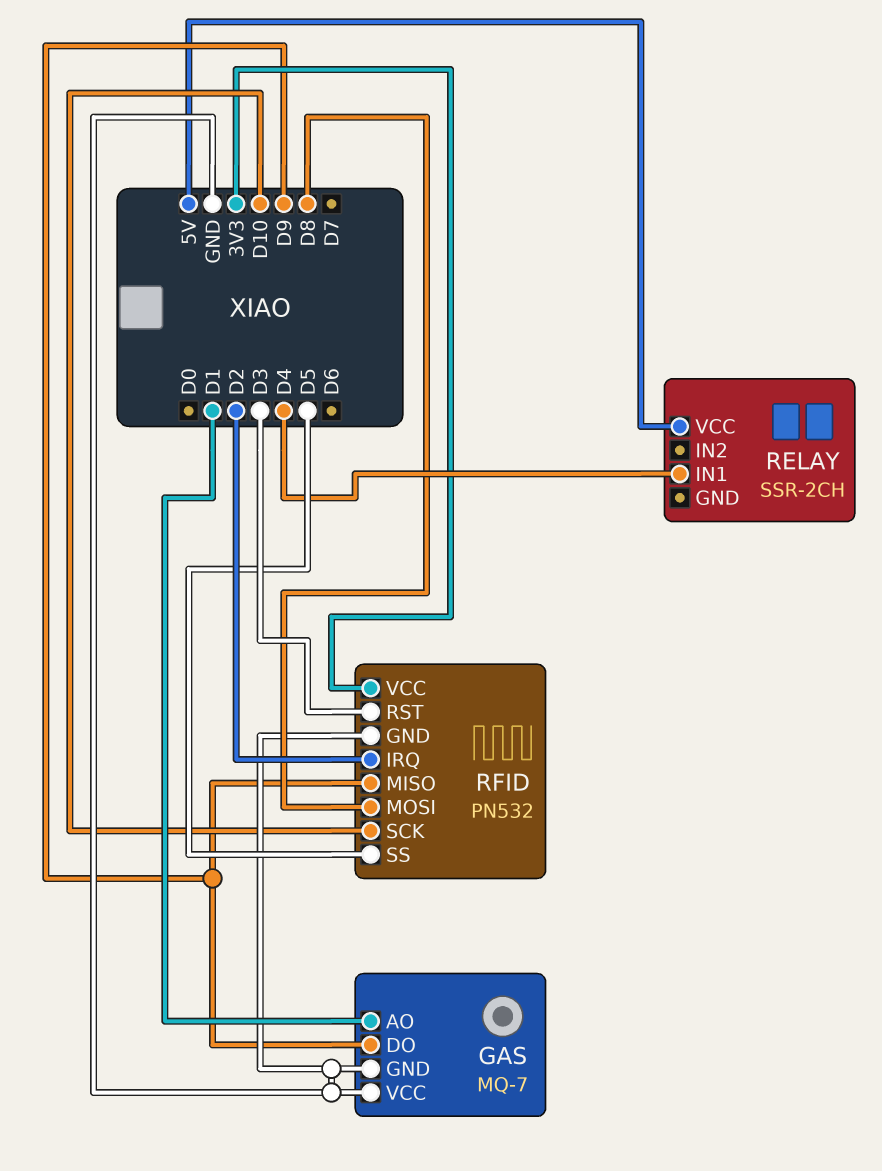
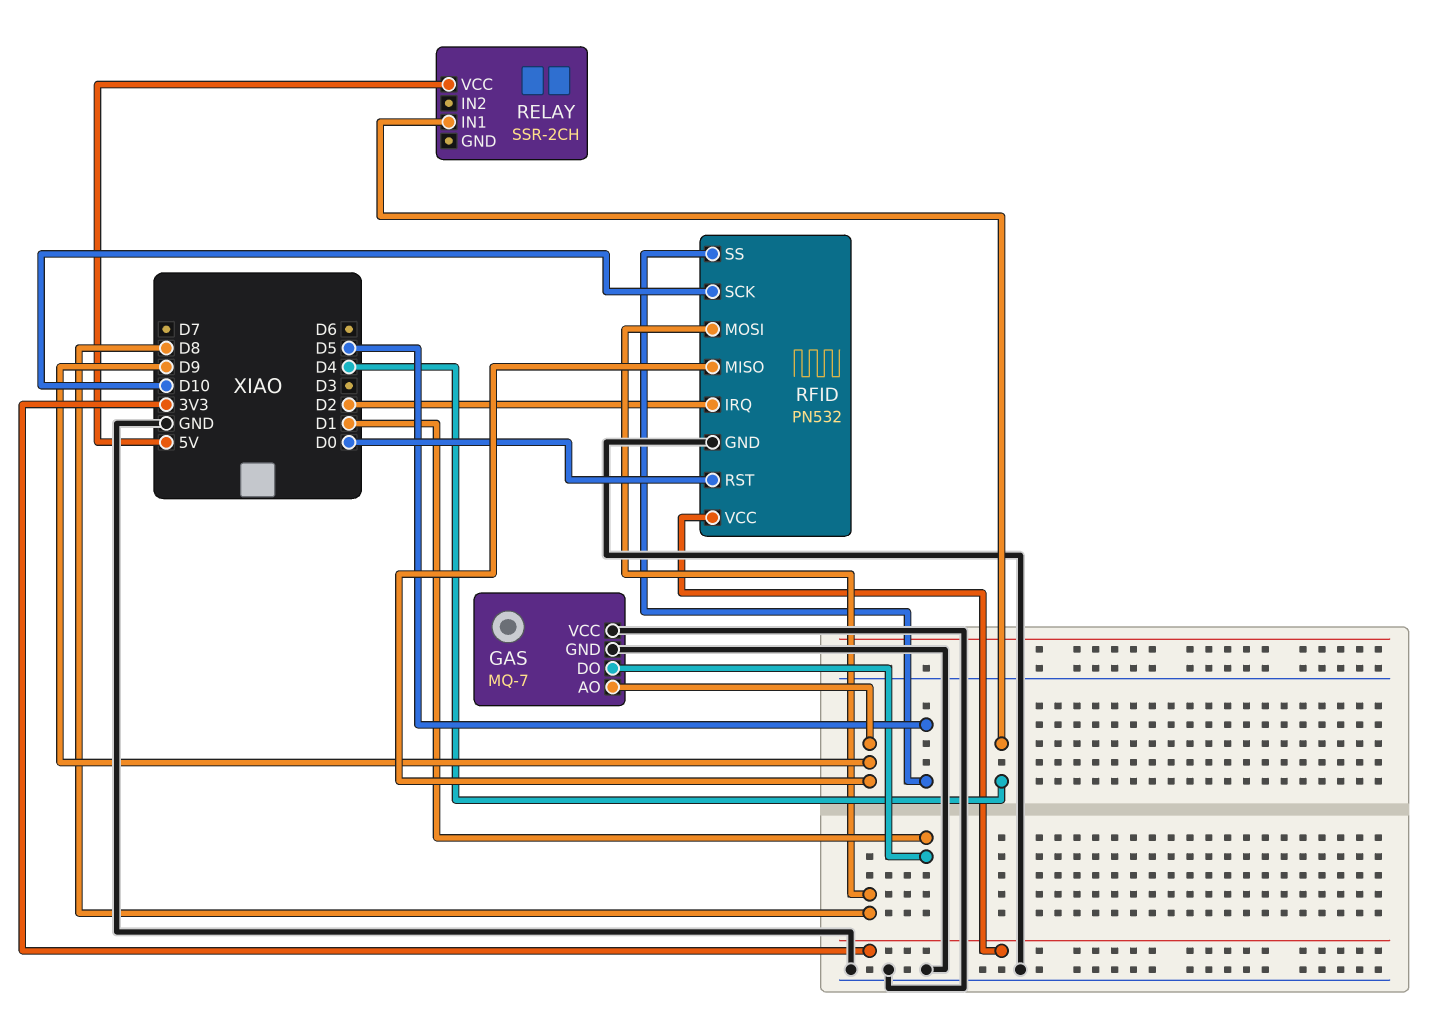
GAS pin AO: D1 -> D9
GAS pin DO: D9 -> D1
RFID pin RST: D3 -> D0

